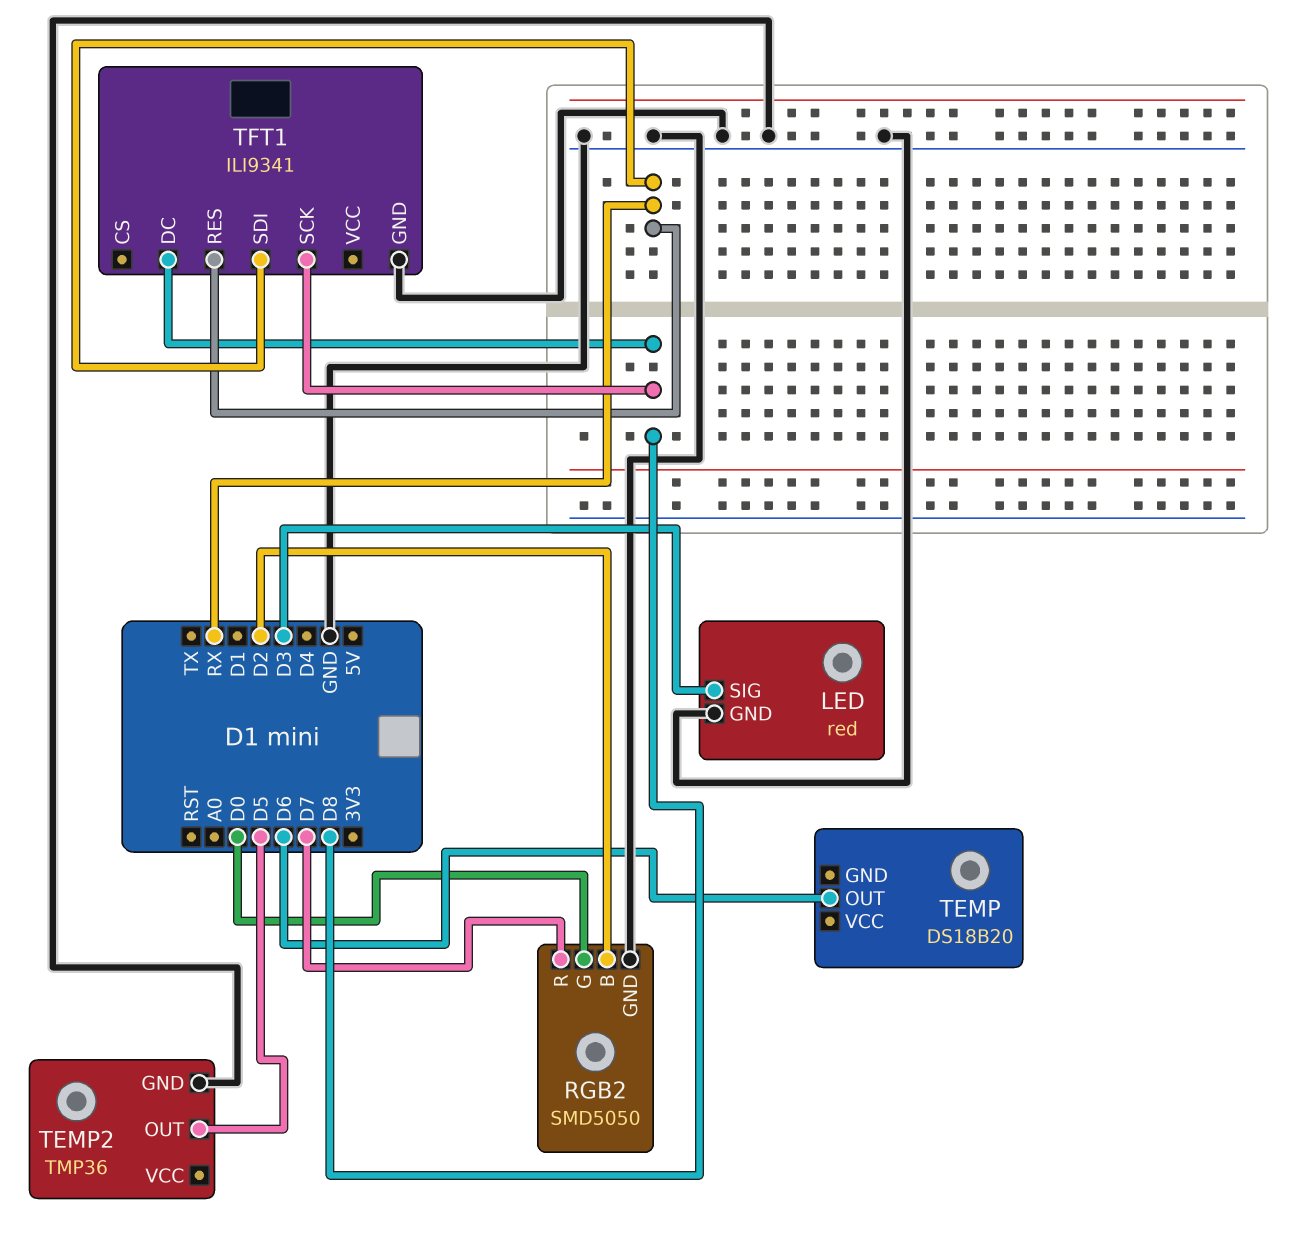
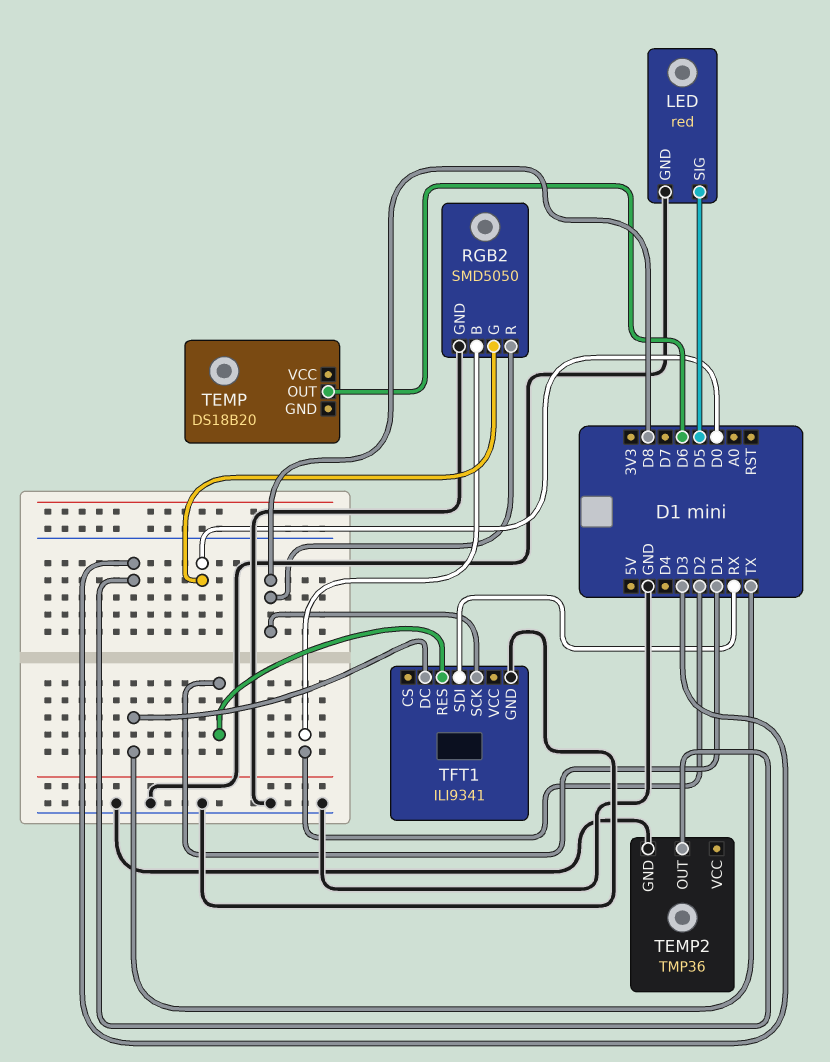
LED pin SIG: D3 -> D5
RGB2 pin R: D7 -> D8
TEMP2 pin OUT: D5 -> D3
TFT1 pin DC: D8 -> TX
TFT1 pin RES: RX -> D1

